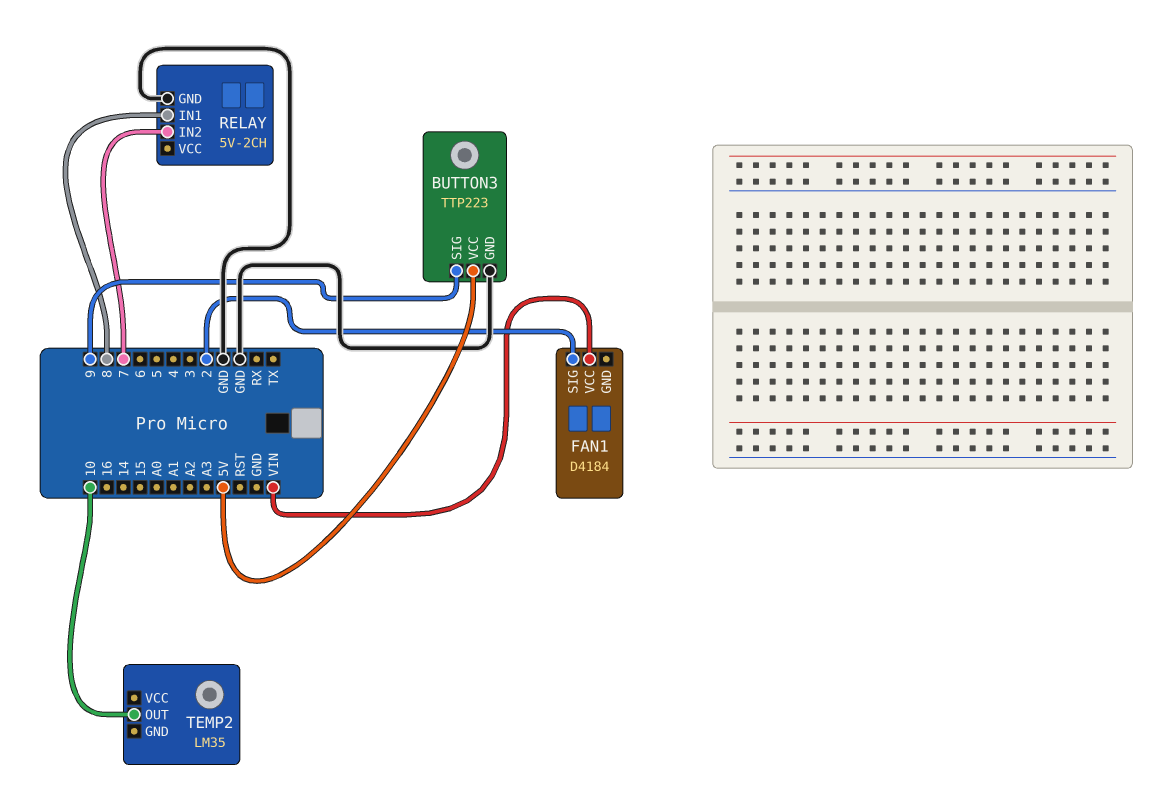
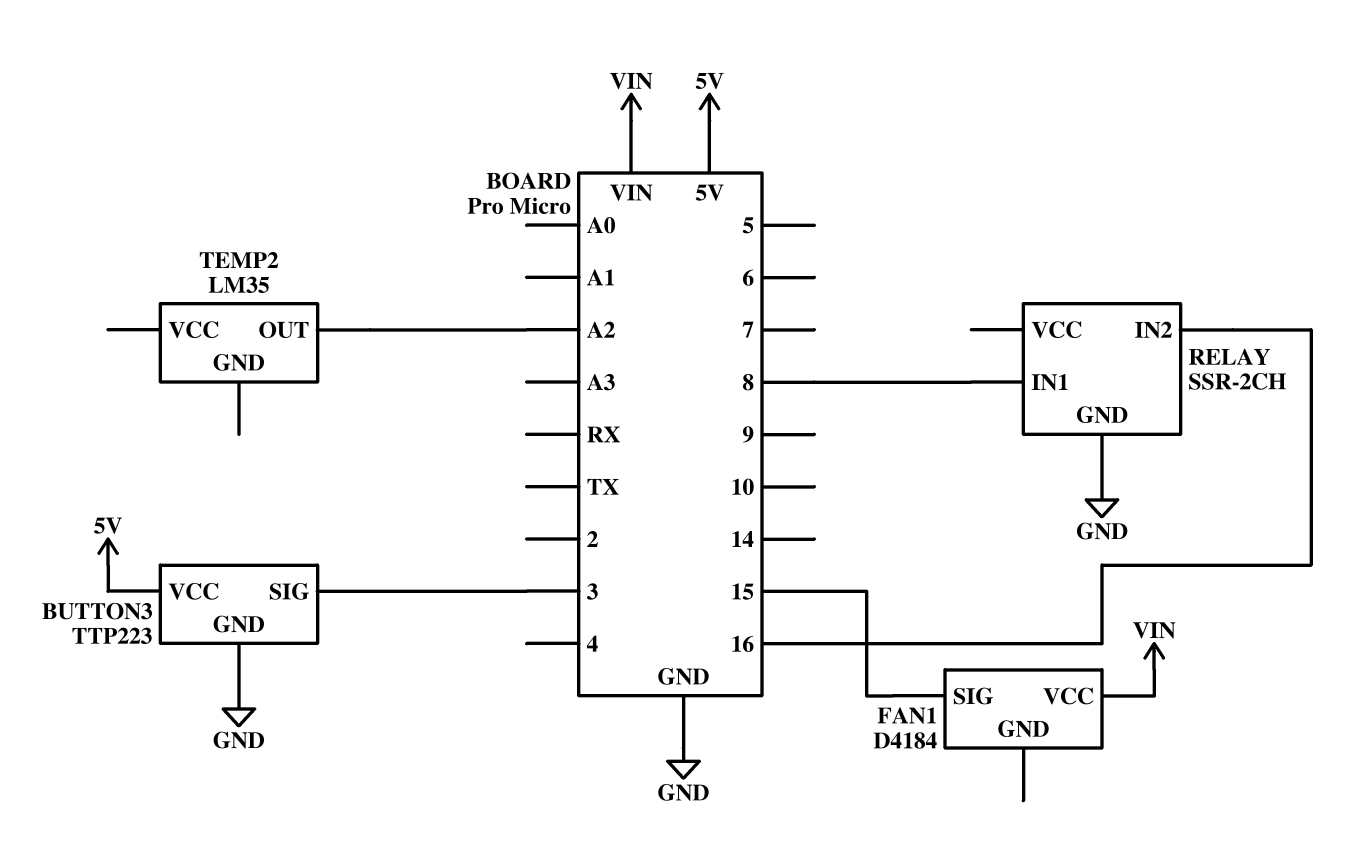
BUTTON3 pin SIG: 9 -> 3
FAN1 pin SIG: 2 -> 15
RELAY: 5V-2CH -> SSR-2CH
RELAY pin IN2: 7 -> 16
TEMP2 pin OUT: 10 -> A2

